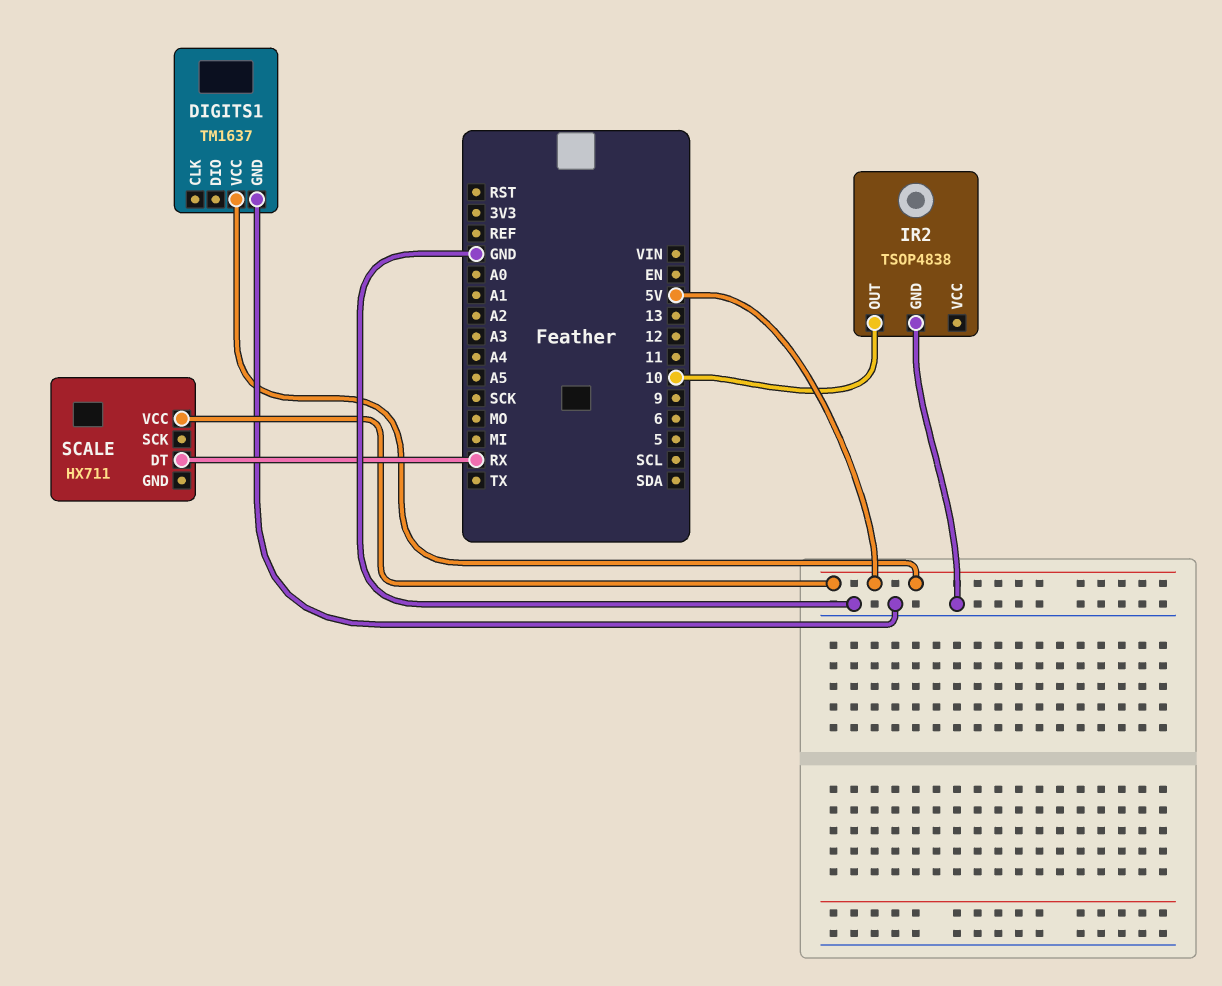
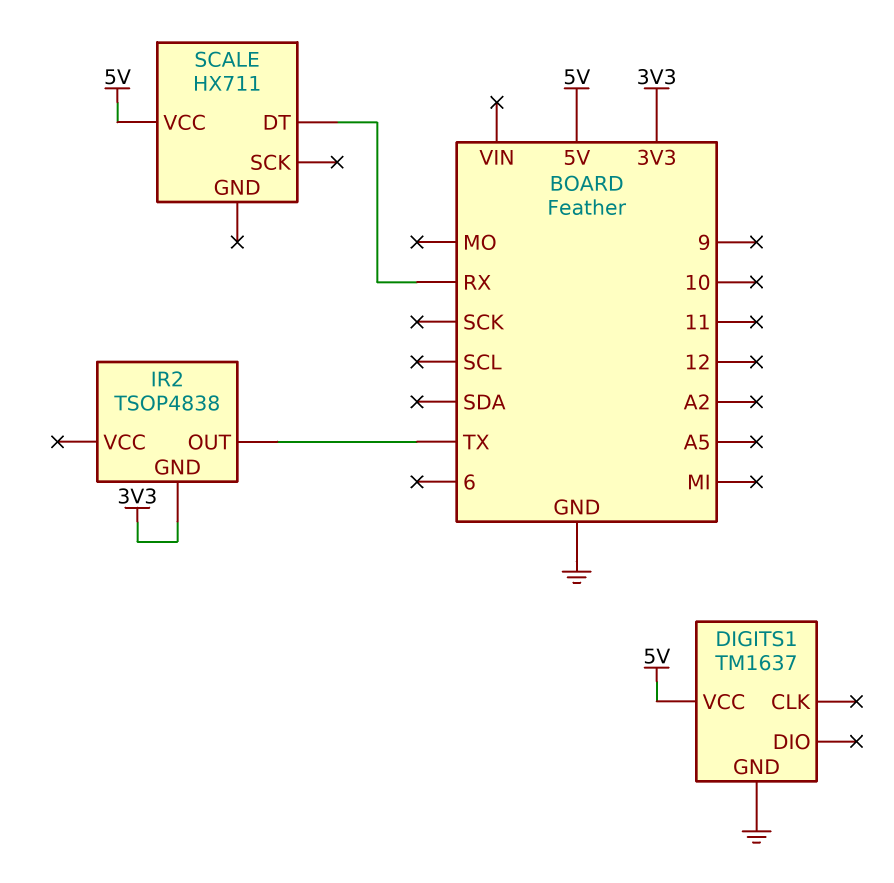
IR2 pin GND: GND -> 3V3
IR2 pin OUT: 10 -> TX

